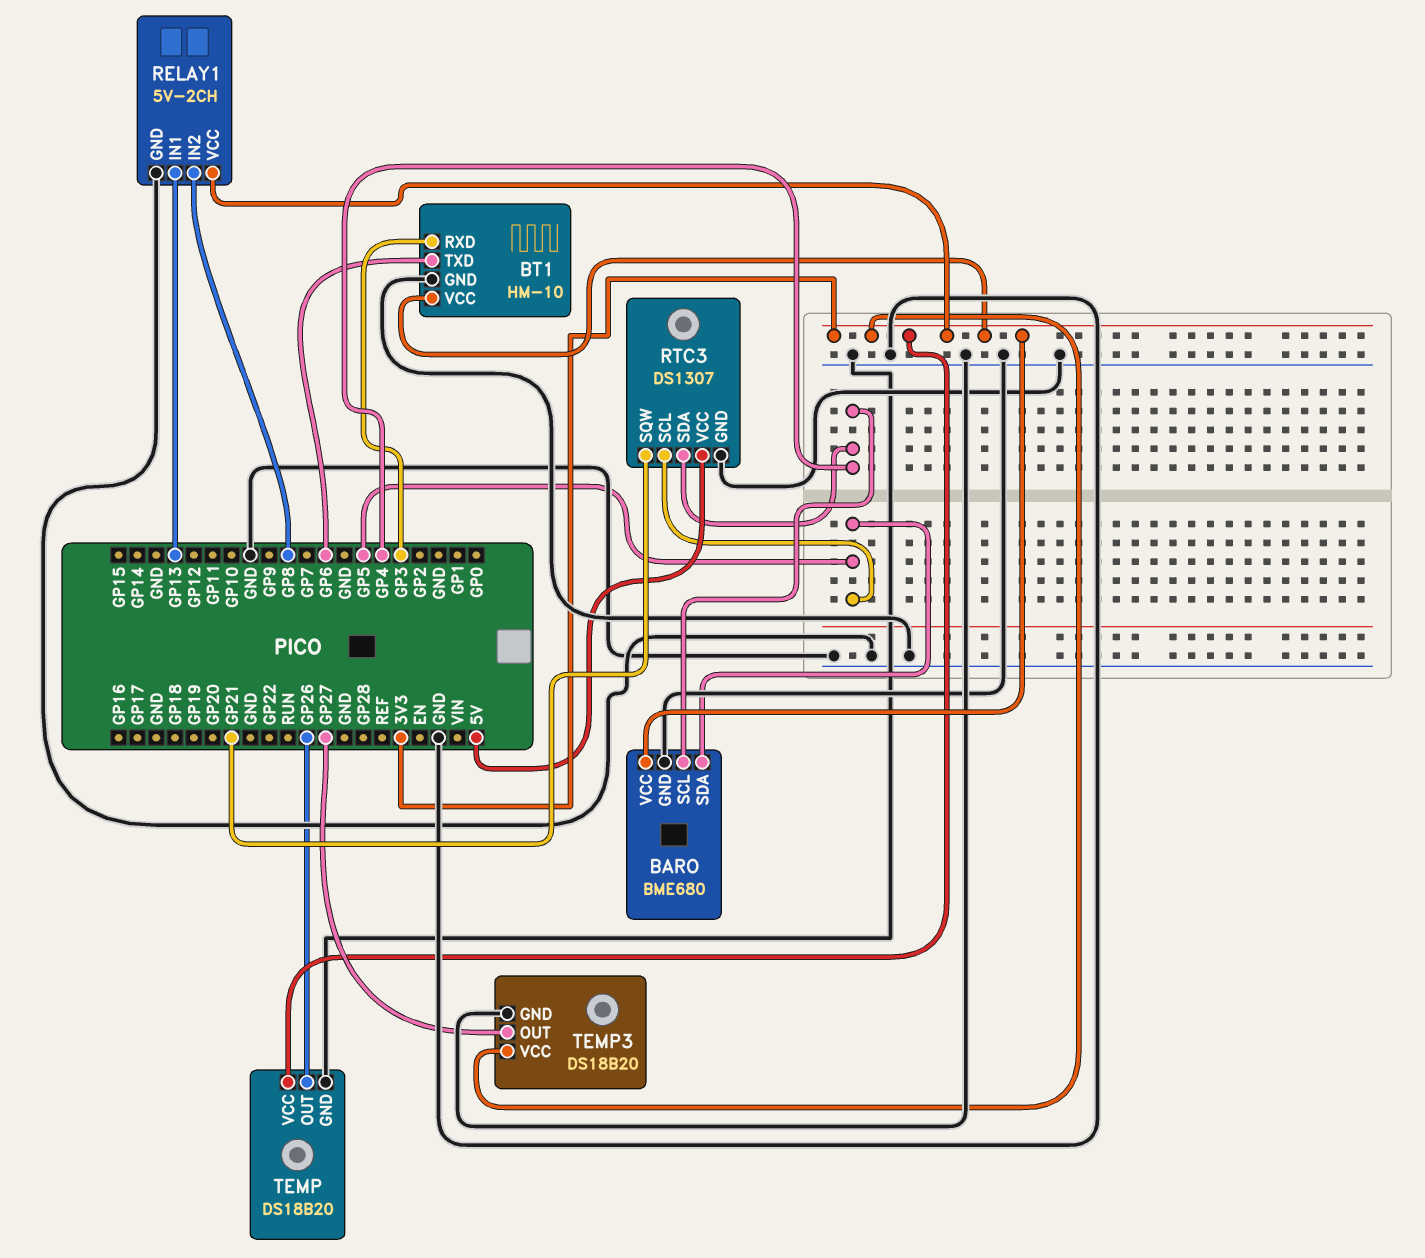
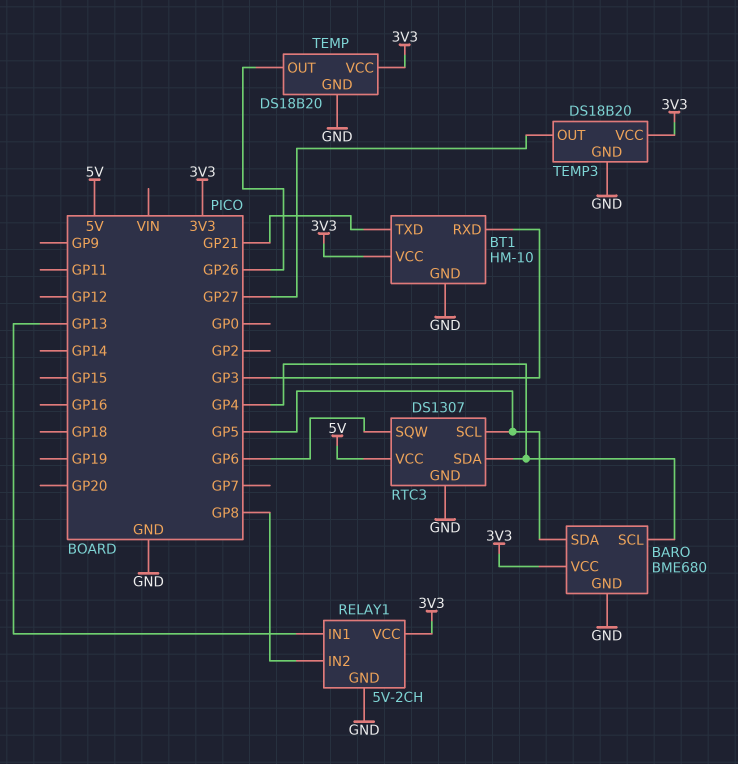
BT1 pin TXD: GP6 -> GP21
RTC3 pin SQW: GP21 -> GP6

